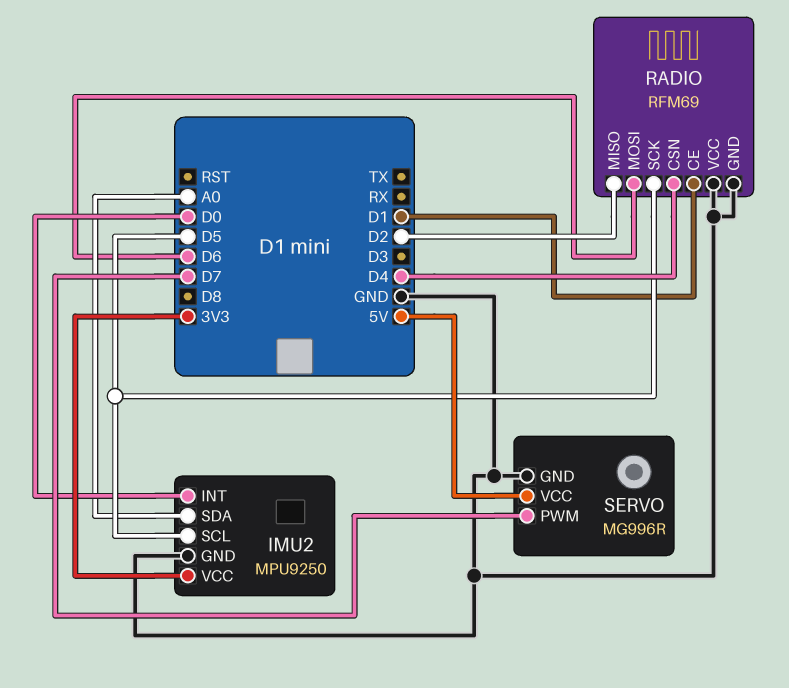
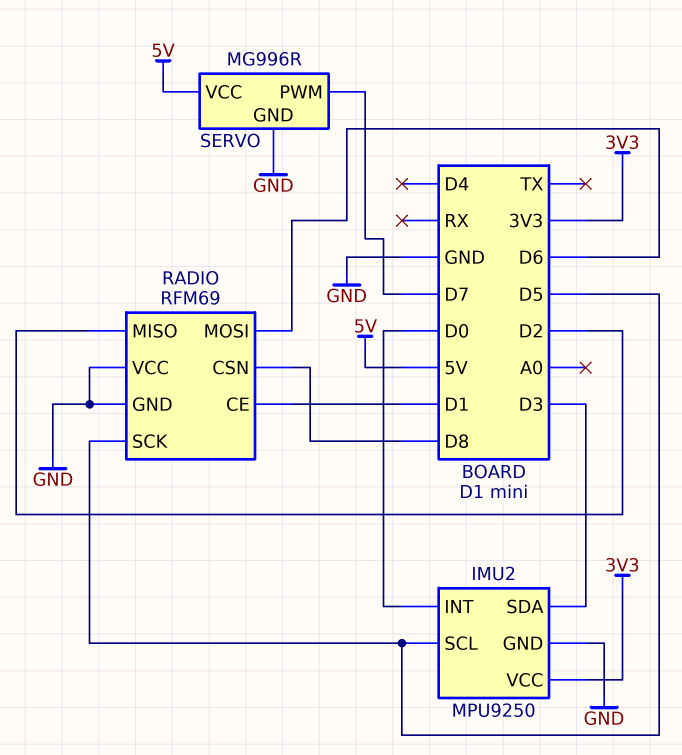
IMU2 pin SDA: A0 -> D3
RADIO pin CSN: D4 -> D8

